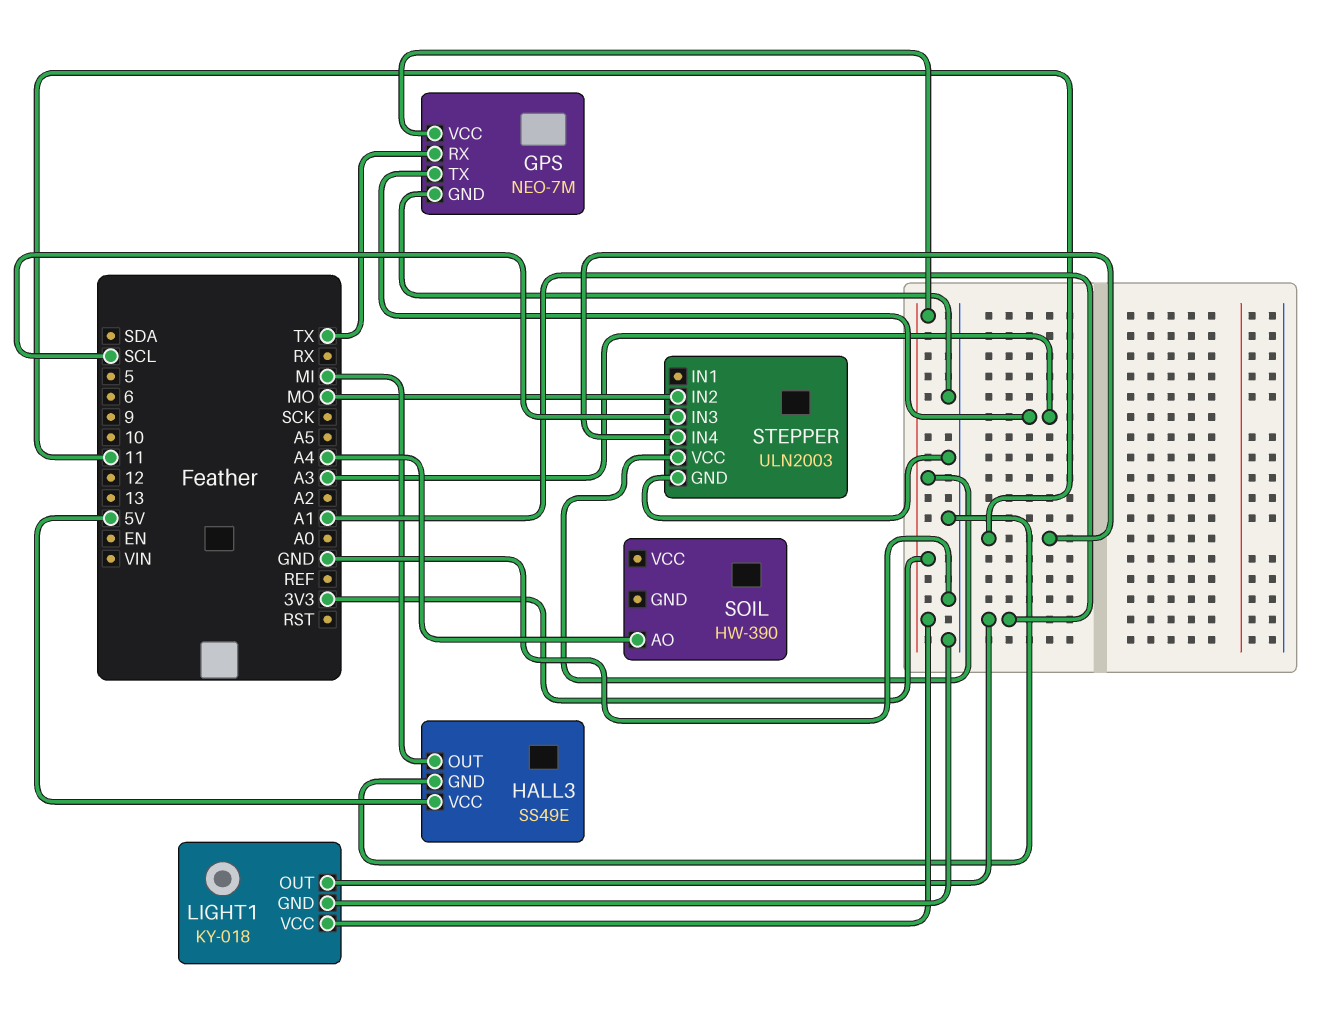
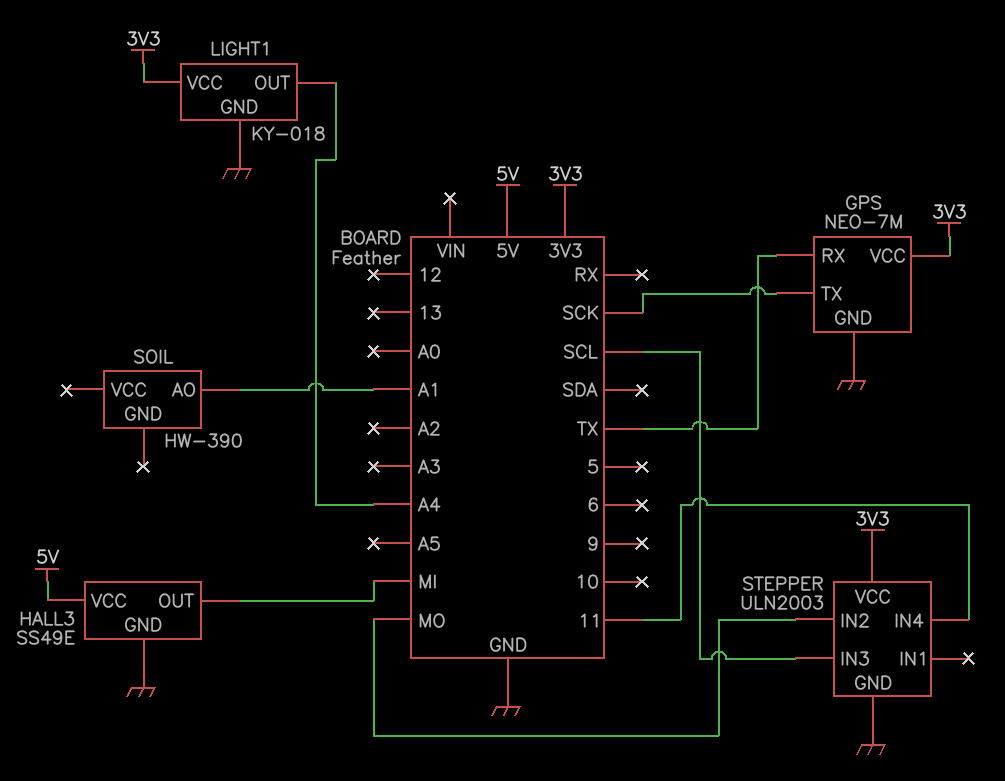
GPS pin TX: A3 -> SCK
LIGHT1 pin OUT: A1 -> A4
SOIL pin AO: A4 -> A1

